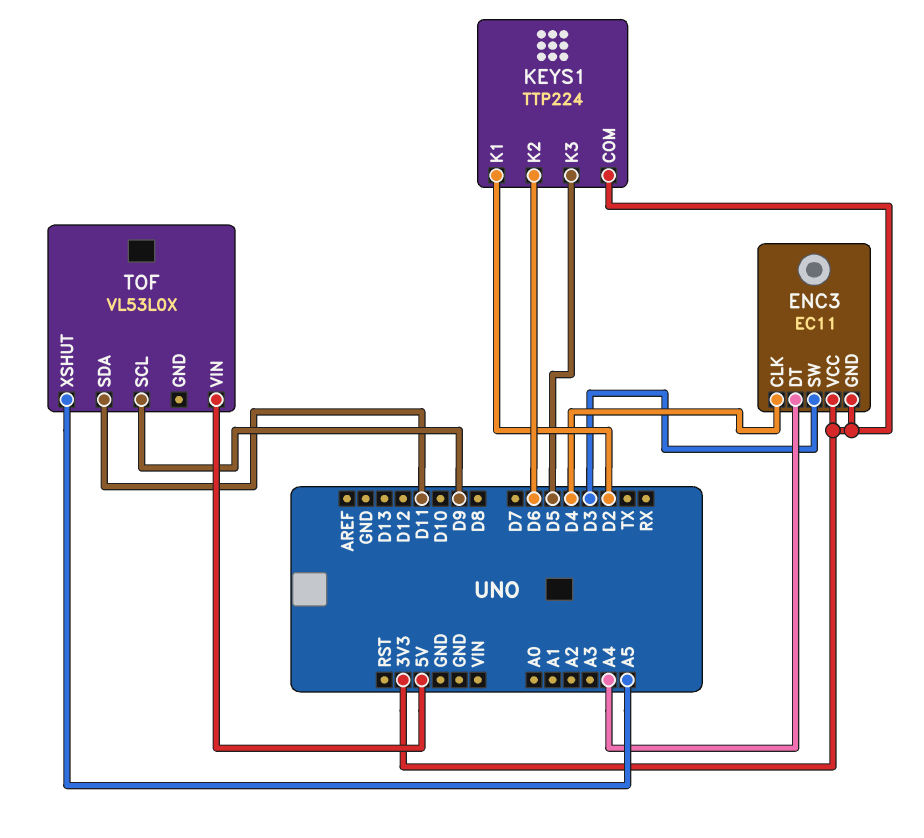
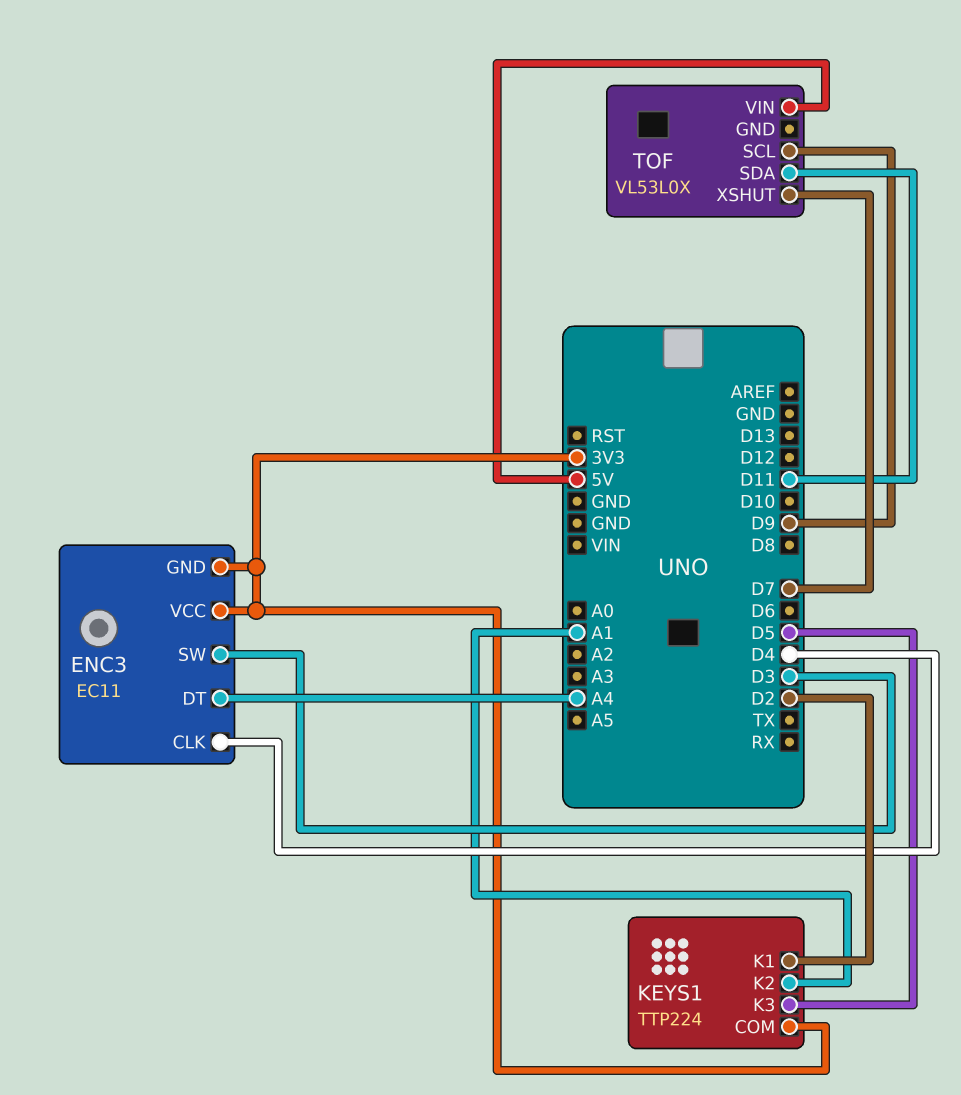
KEYS1 pin K2: D6 -> A1
TOF pin XSHUT: A5 -> D7

